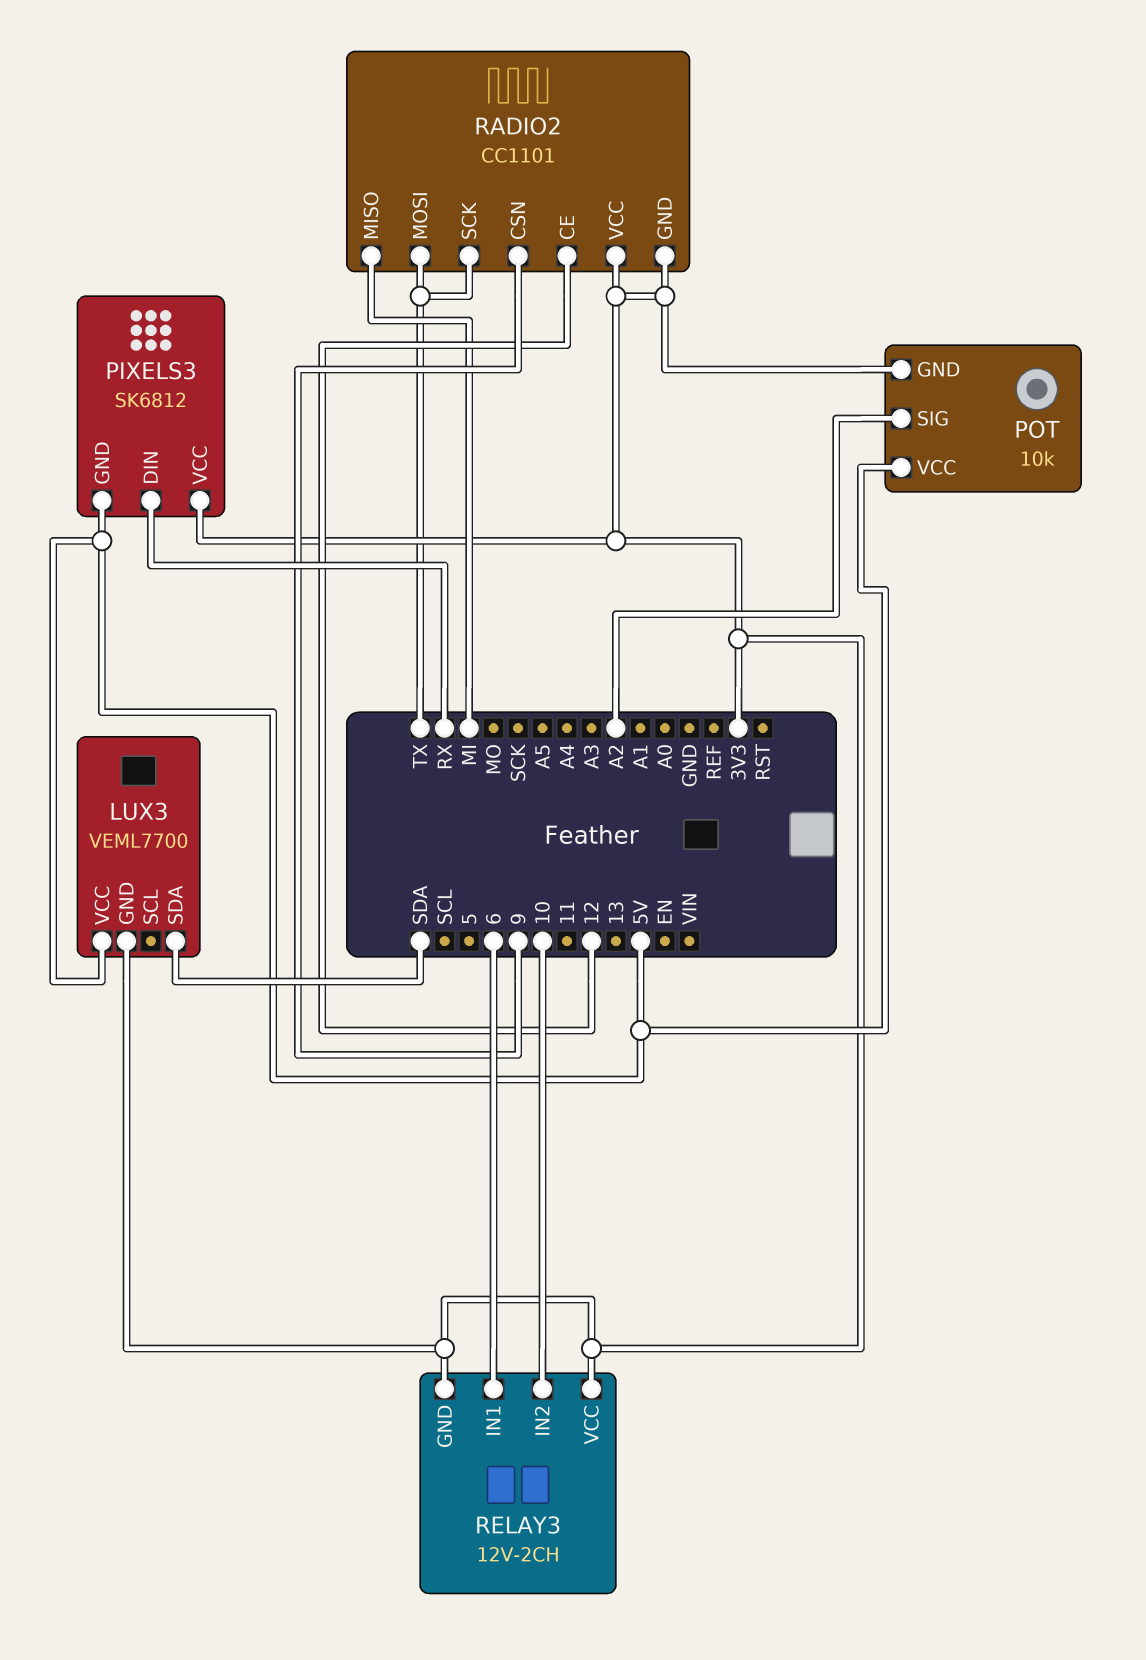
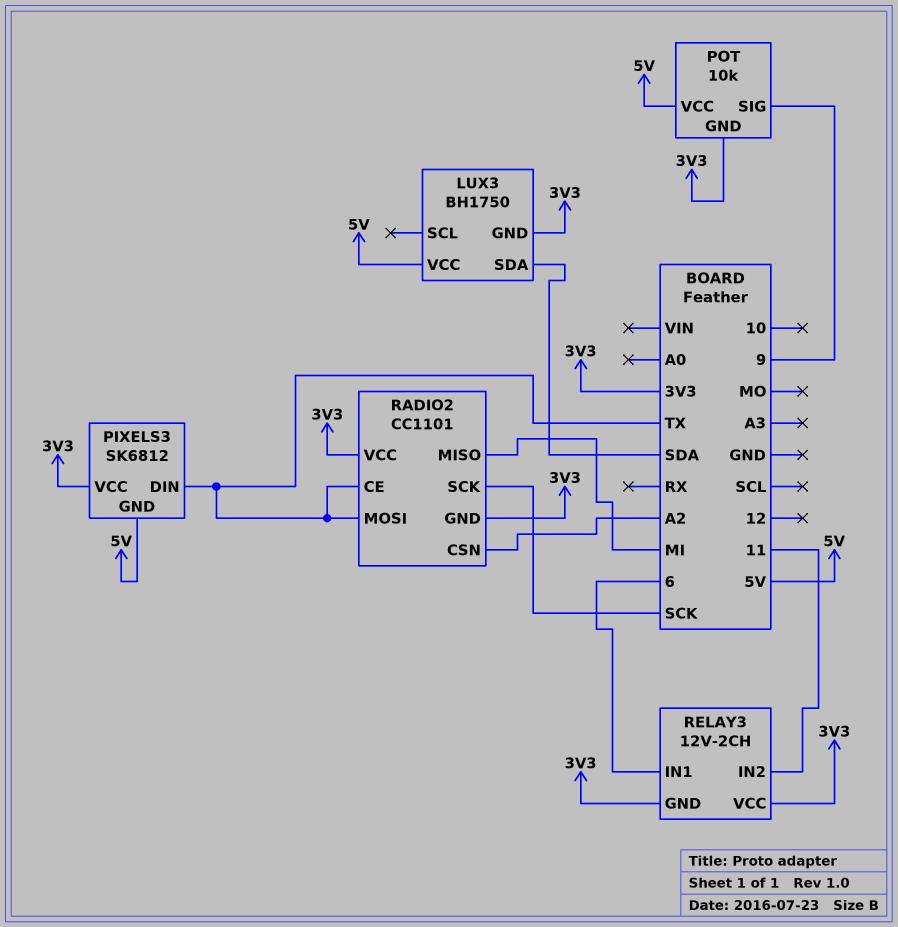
LUX3: VEML7700 -> BH1750
PIXELS3 pin DIN: RX -> TX
POT pin SIG: A2 -> 9
RADIO2 pin CE: 12 -> TX
RADIO2 pin CSN: 9 -> A2
RADIO2 pin SCK: TX -> SCK
RELAY3 pin IN2: 10 -> 11

